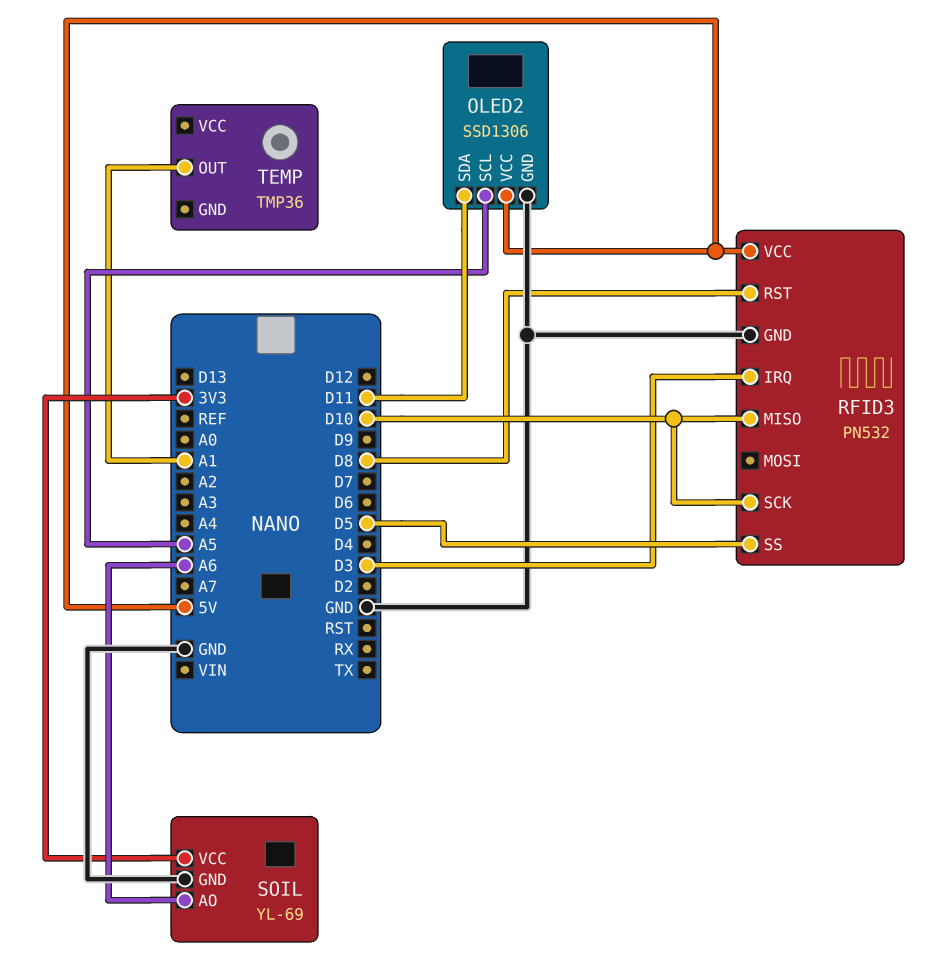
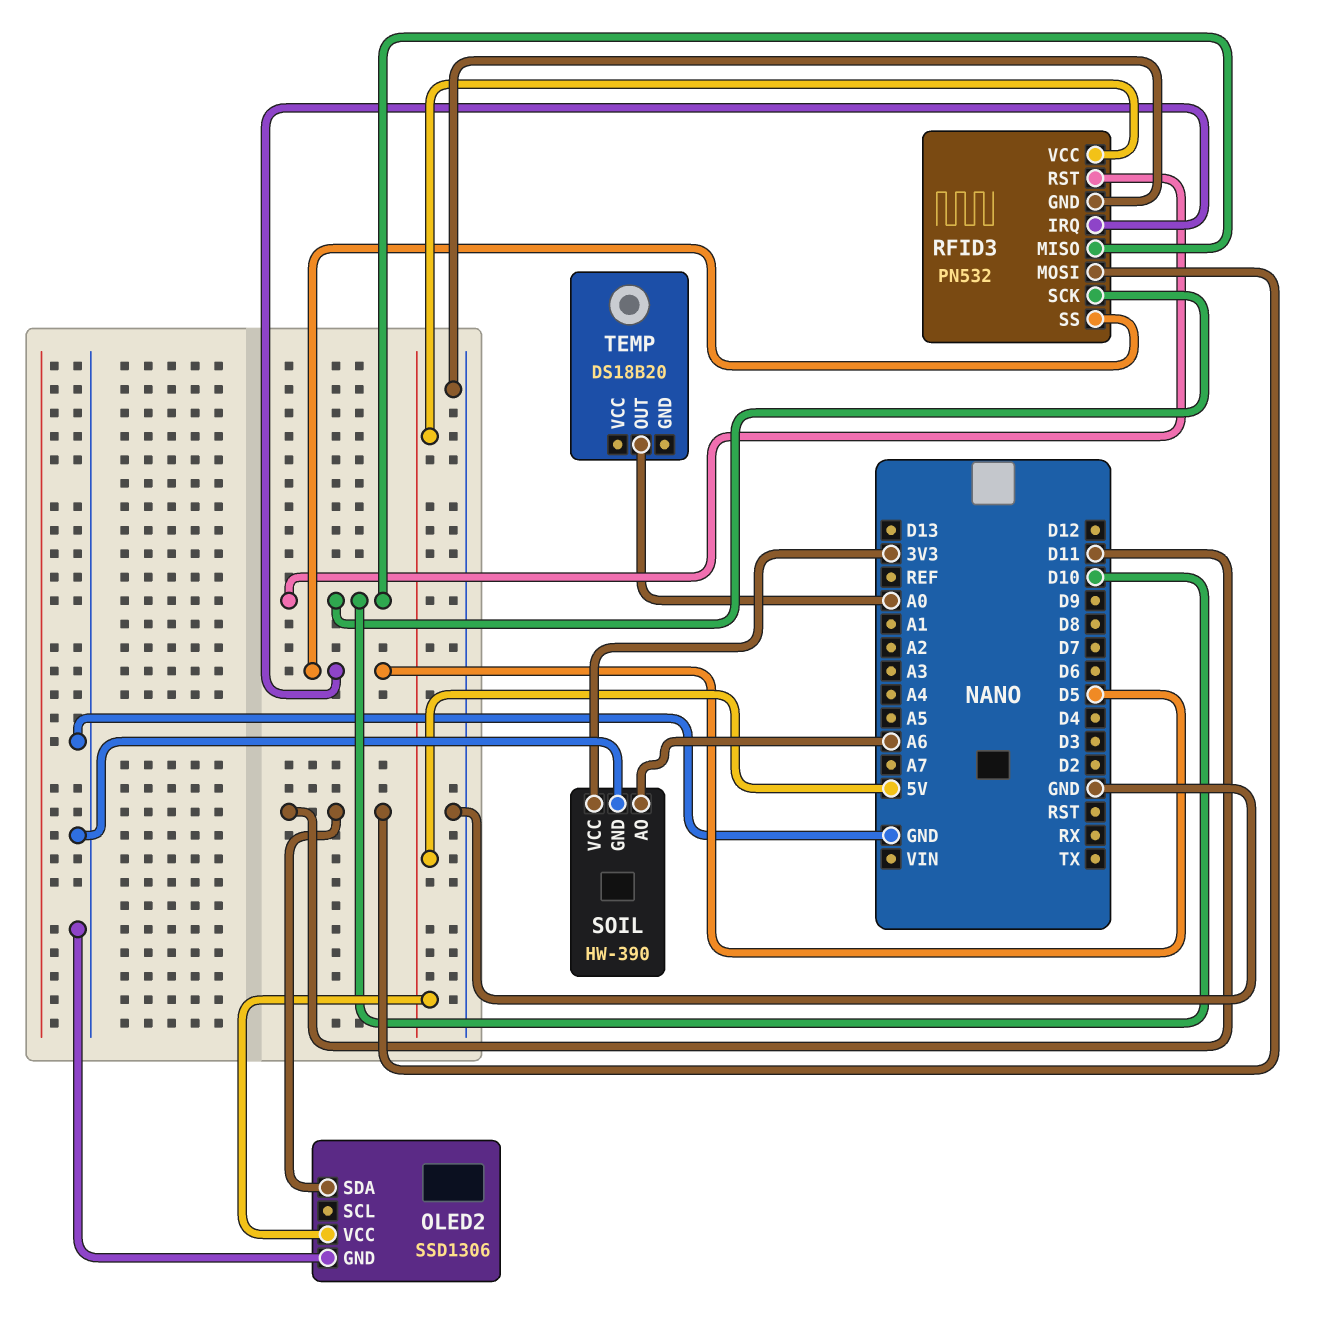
OLED2 pin SCL: A5 -> none
RFID3 pin IRQ: D3 -> D5
RFID3 pin MOSI: none -> D11
RFID3 pin RST: D8 -> D10
SOIL: YL-69 -> HW-390
TEMP: TMP36 -> DS18B20
TEMP pin OUT: A1 -> A0

